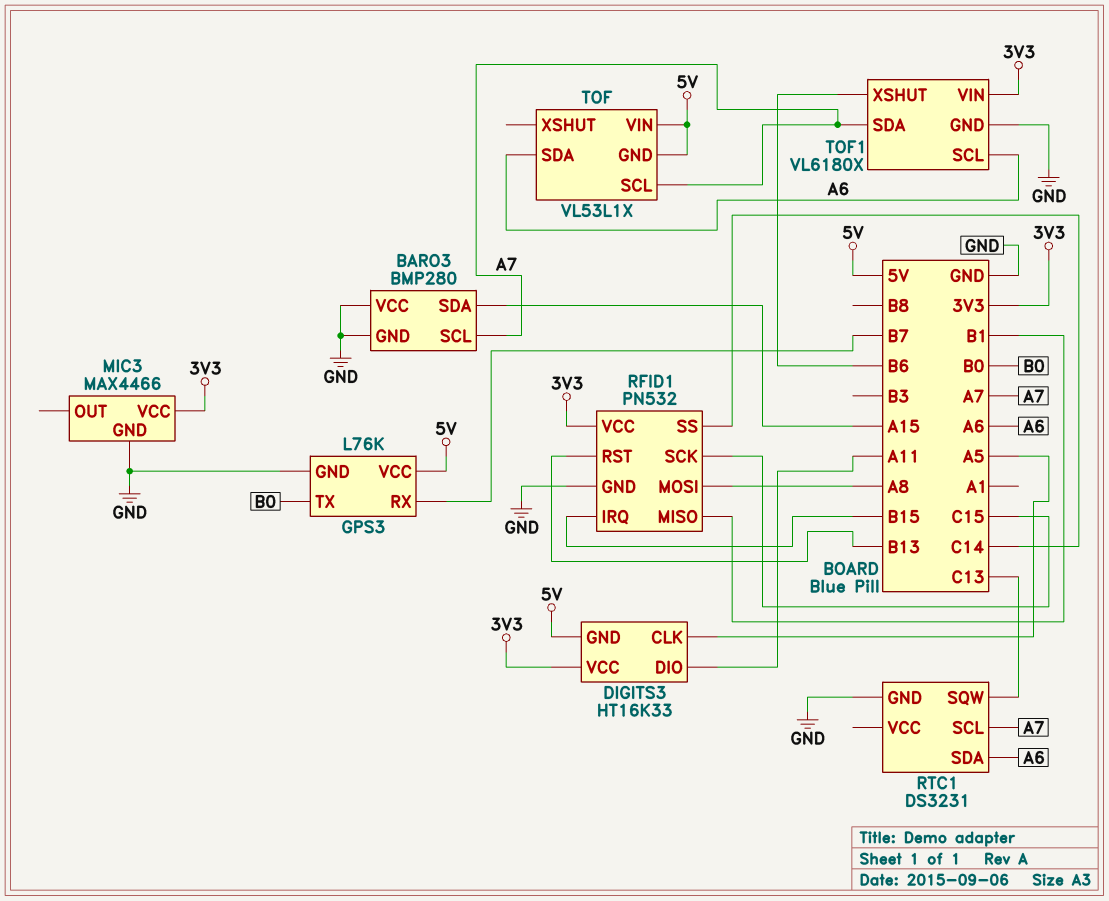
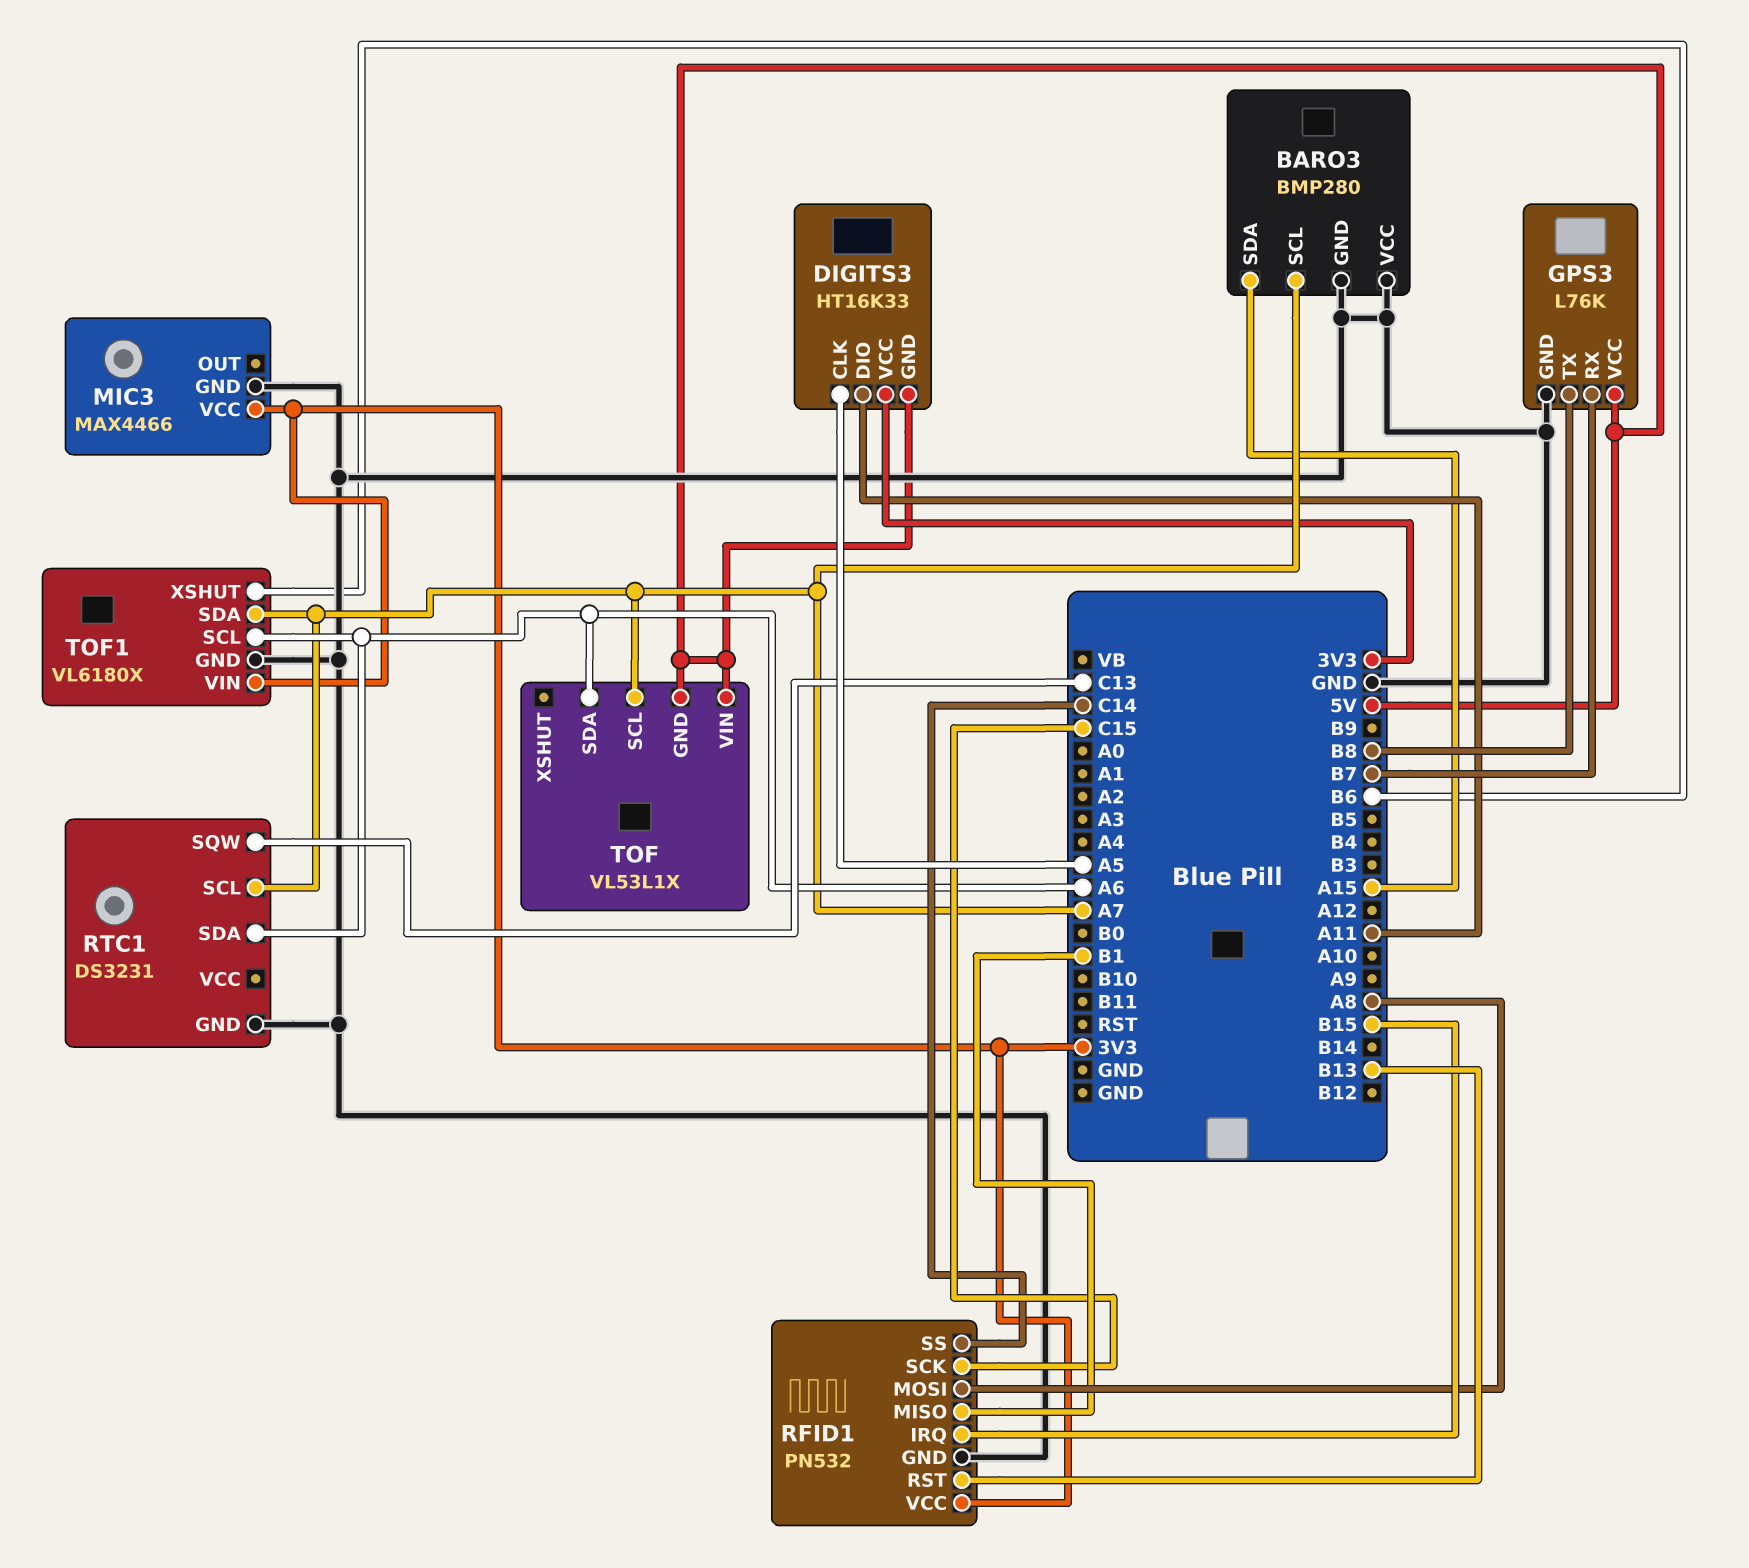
GPS3 pin TX: B0 -> B8

